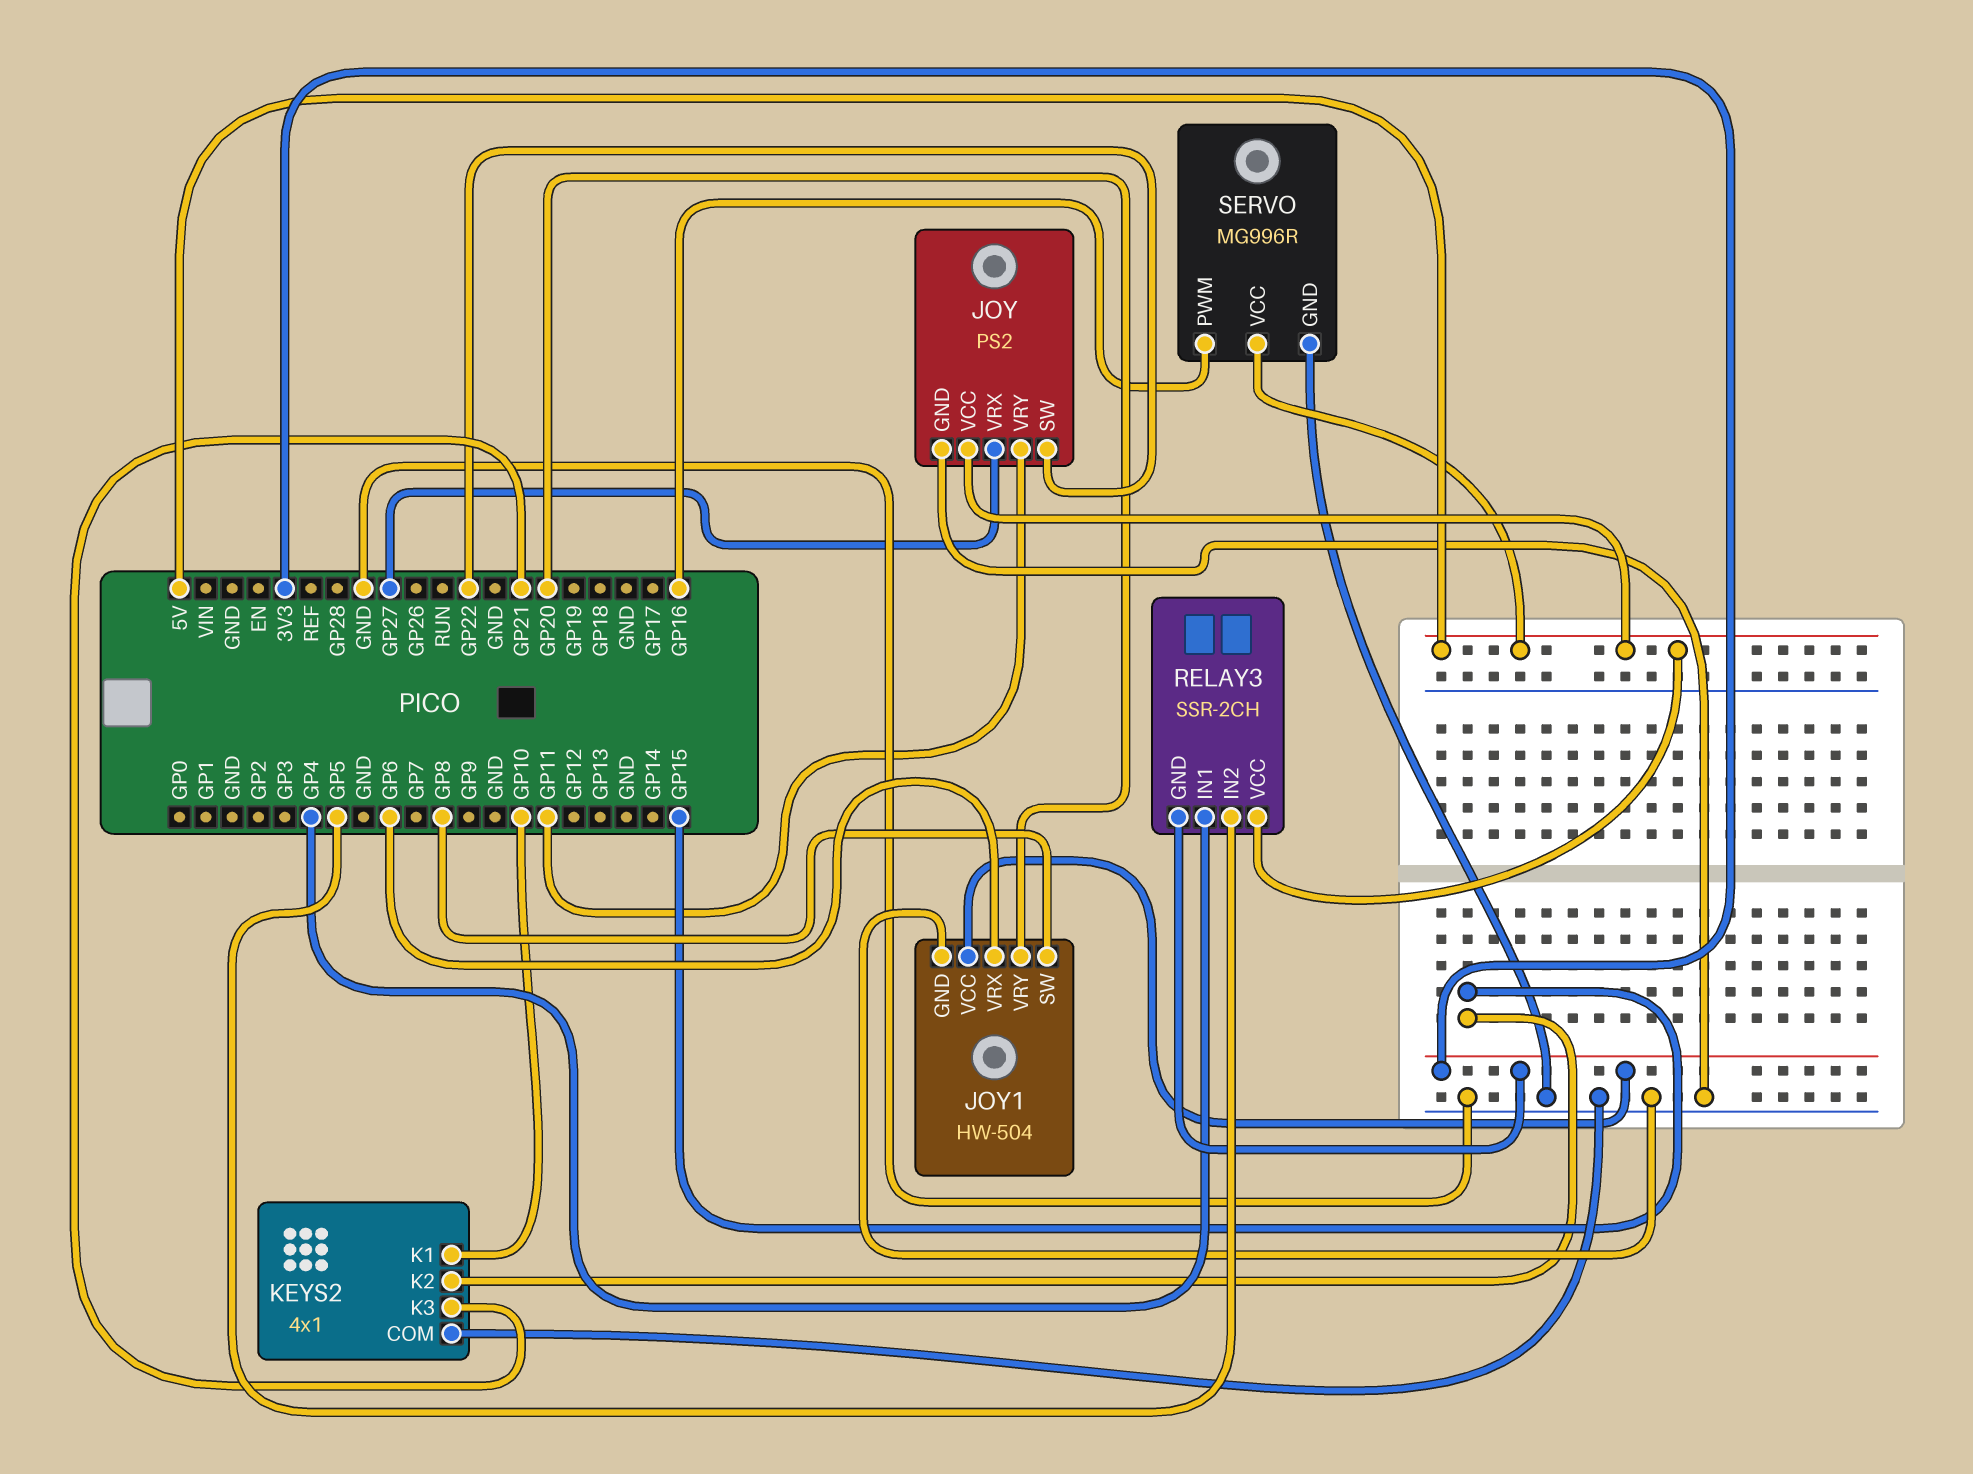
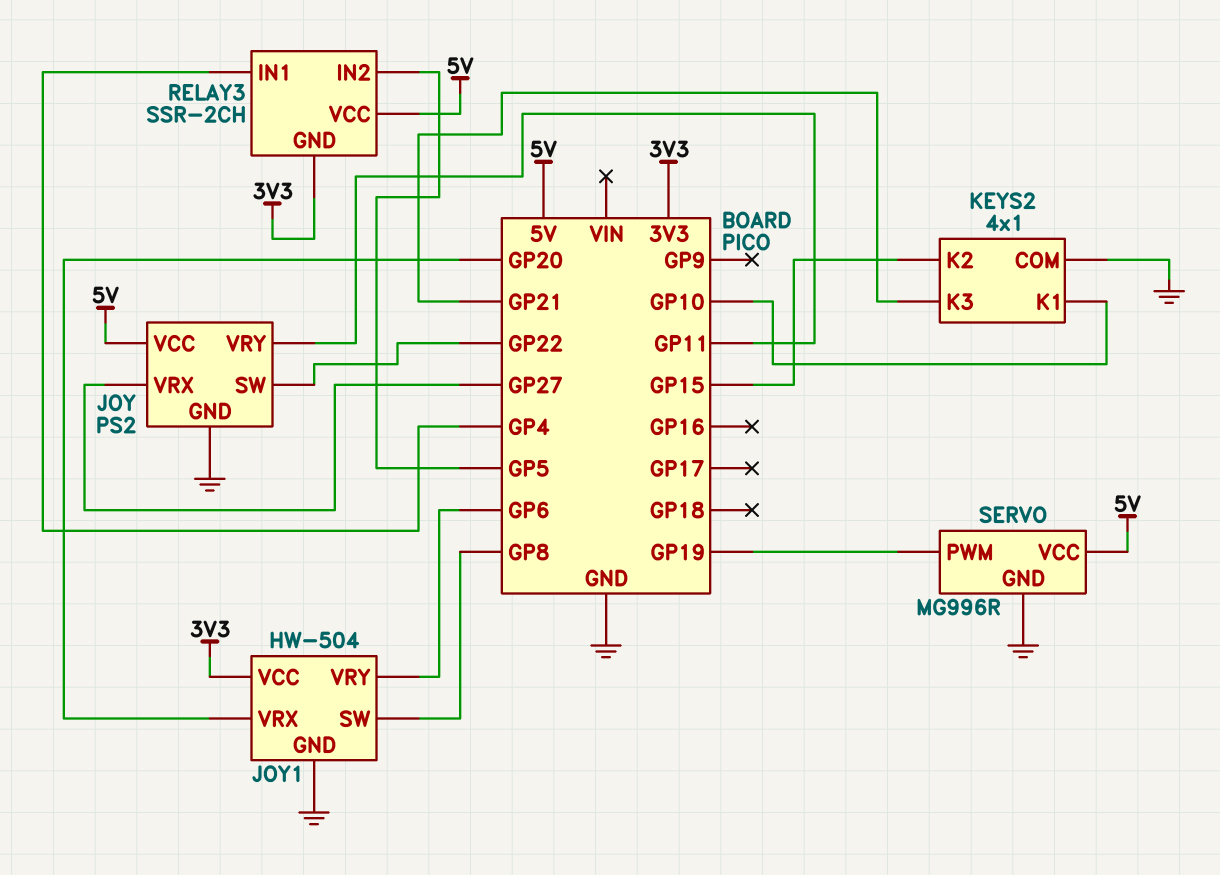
JOY1 pin VRX: GP6 -> GP20
JOY1 pin VRY: GP20 -> GP6
SERVO pin PWM: GP16 -> GP19

